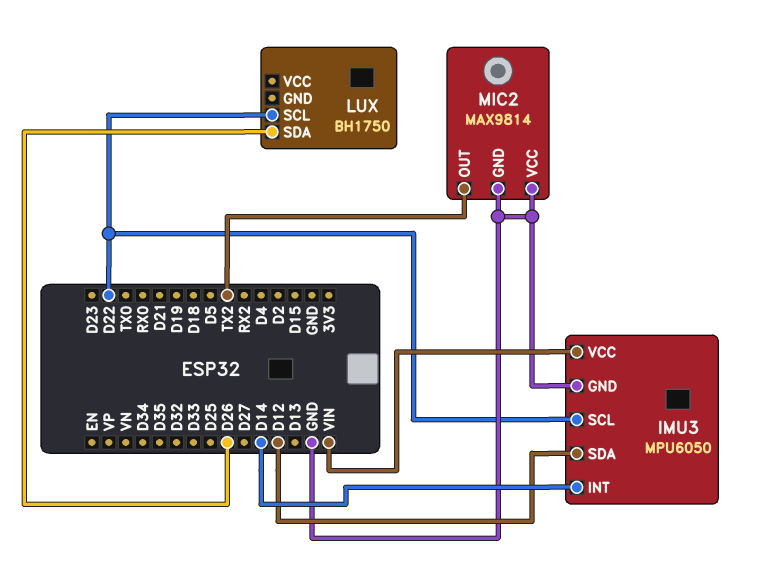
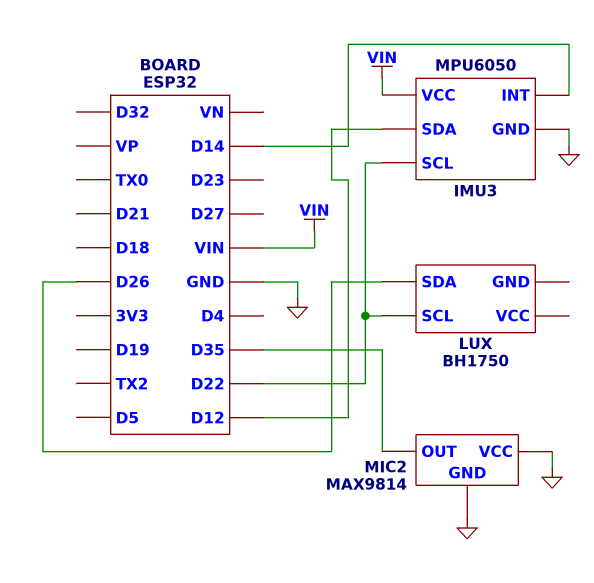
MIC2 pin OUT: TX2 -> D35

